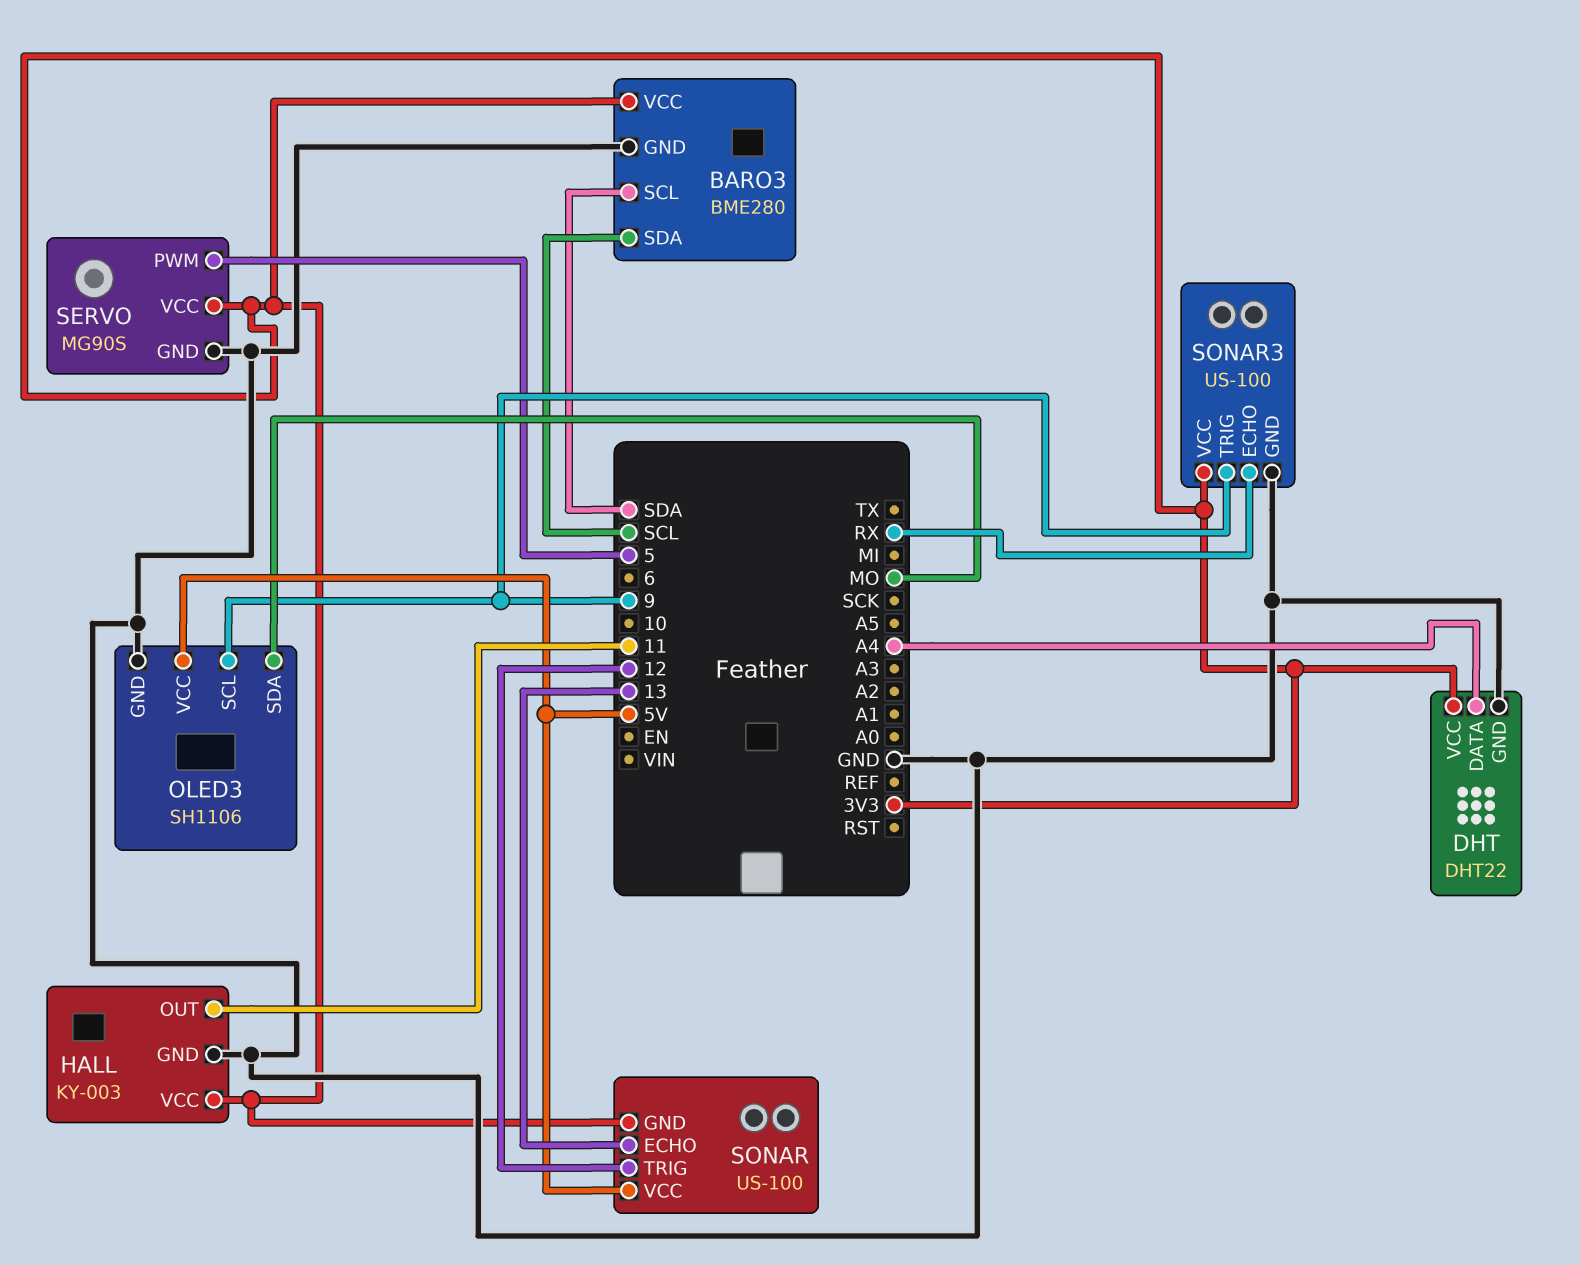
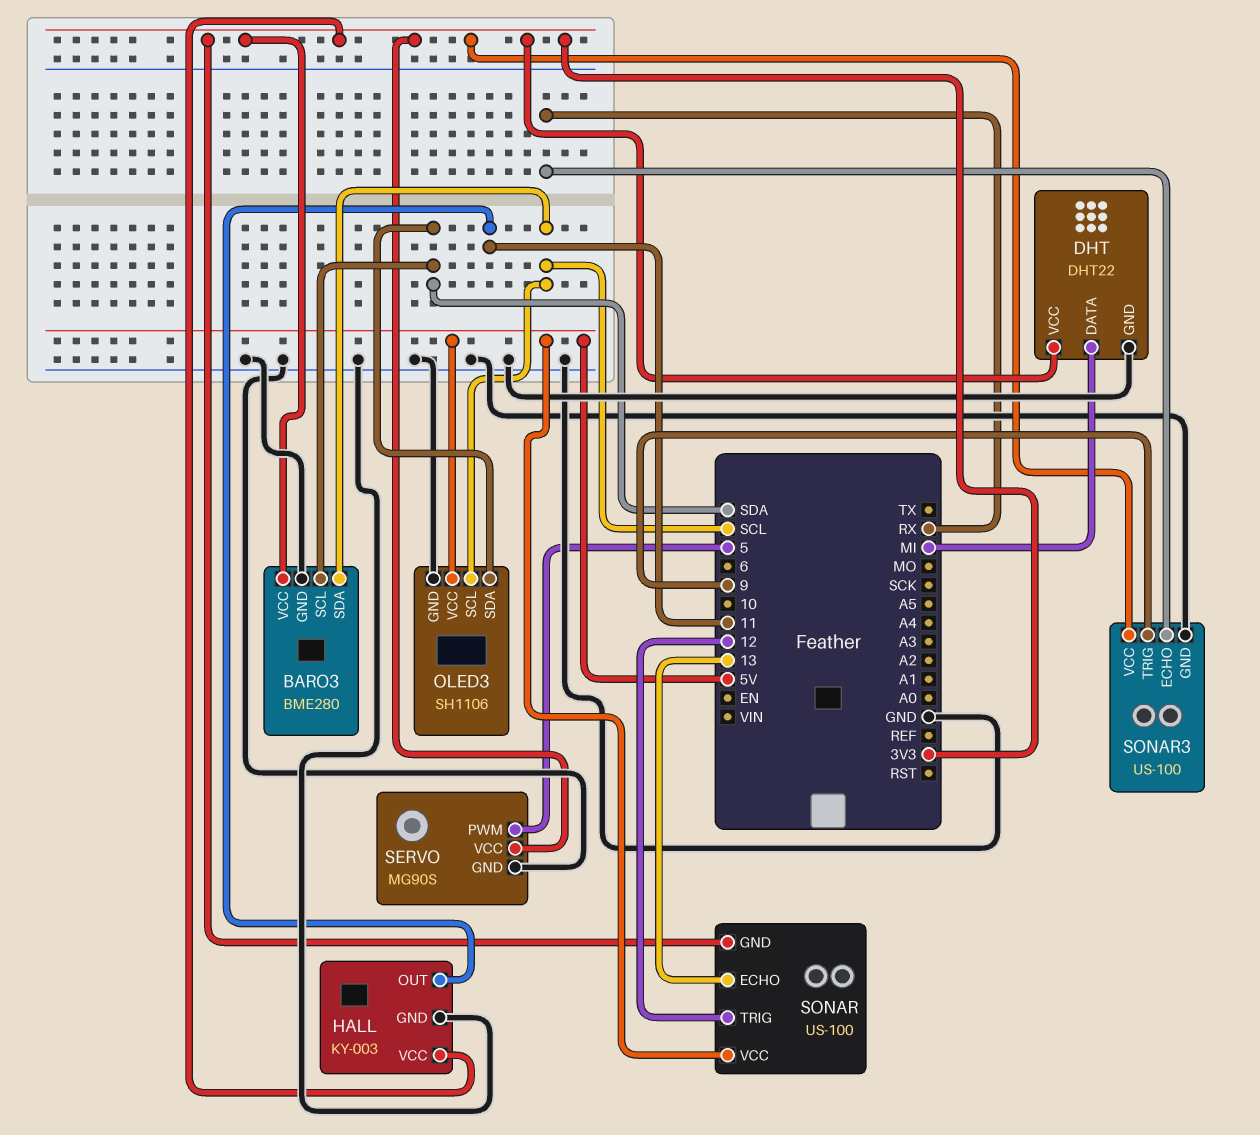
DHT pin DATA: A4 -> MI
OLED3 pin SCL: 9 -> SCL
OLED3 pin SDA: MO -> SDA

